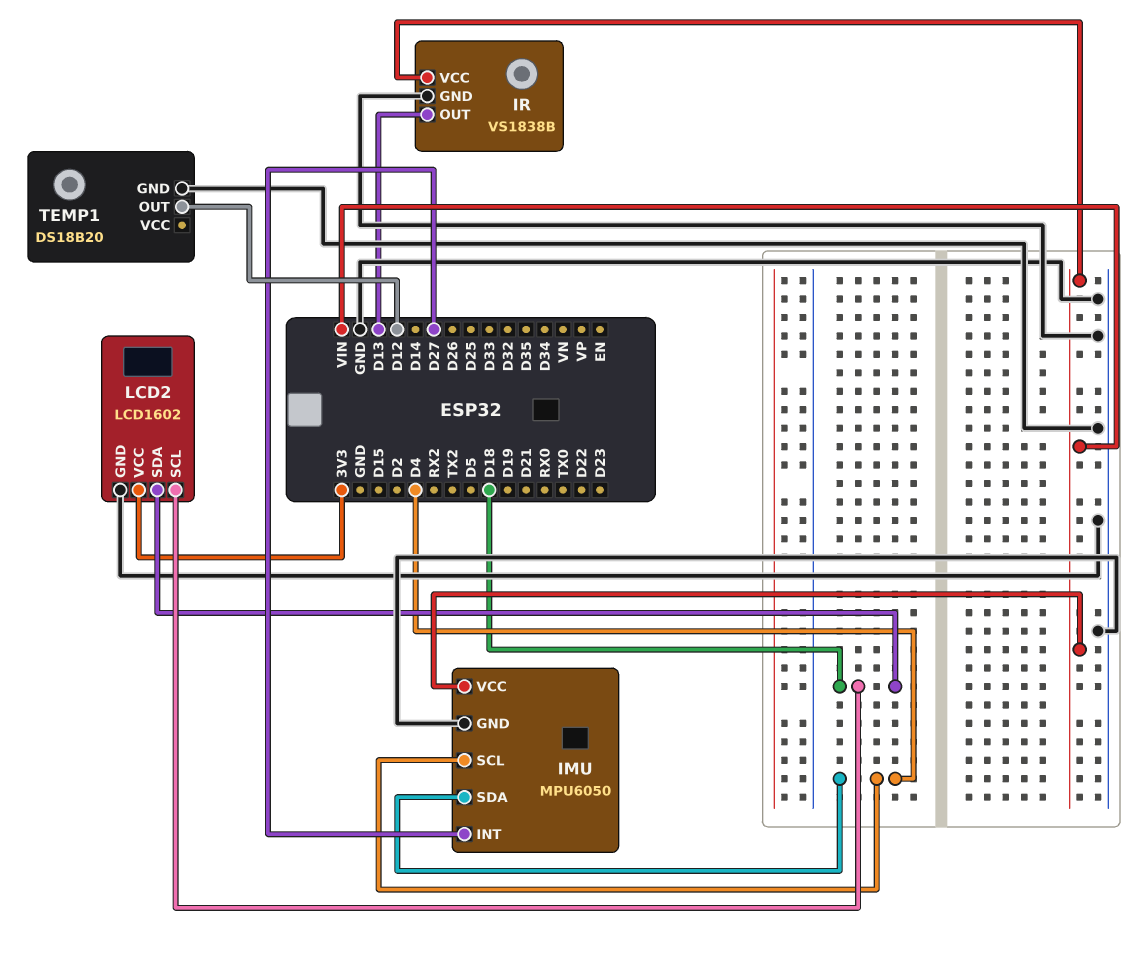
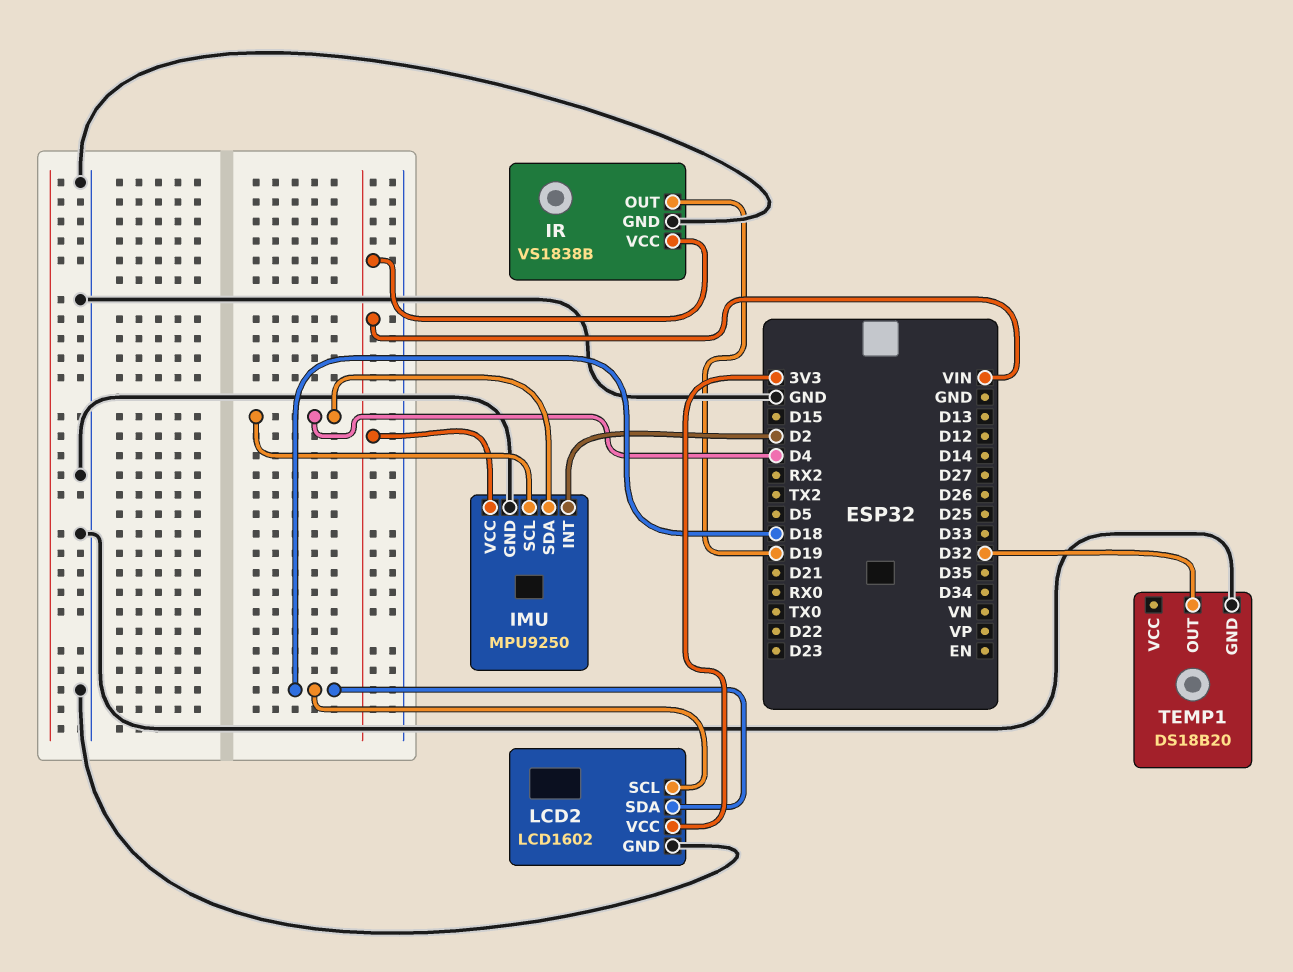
IMU: MPU6050 -> MPU9250
IMU pin INT: D27 -> D2
IR pin OUT: D13 -> D19
TEMP1 pin OUT: D12 -> D32

